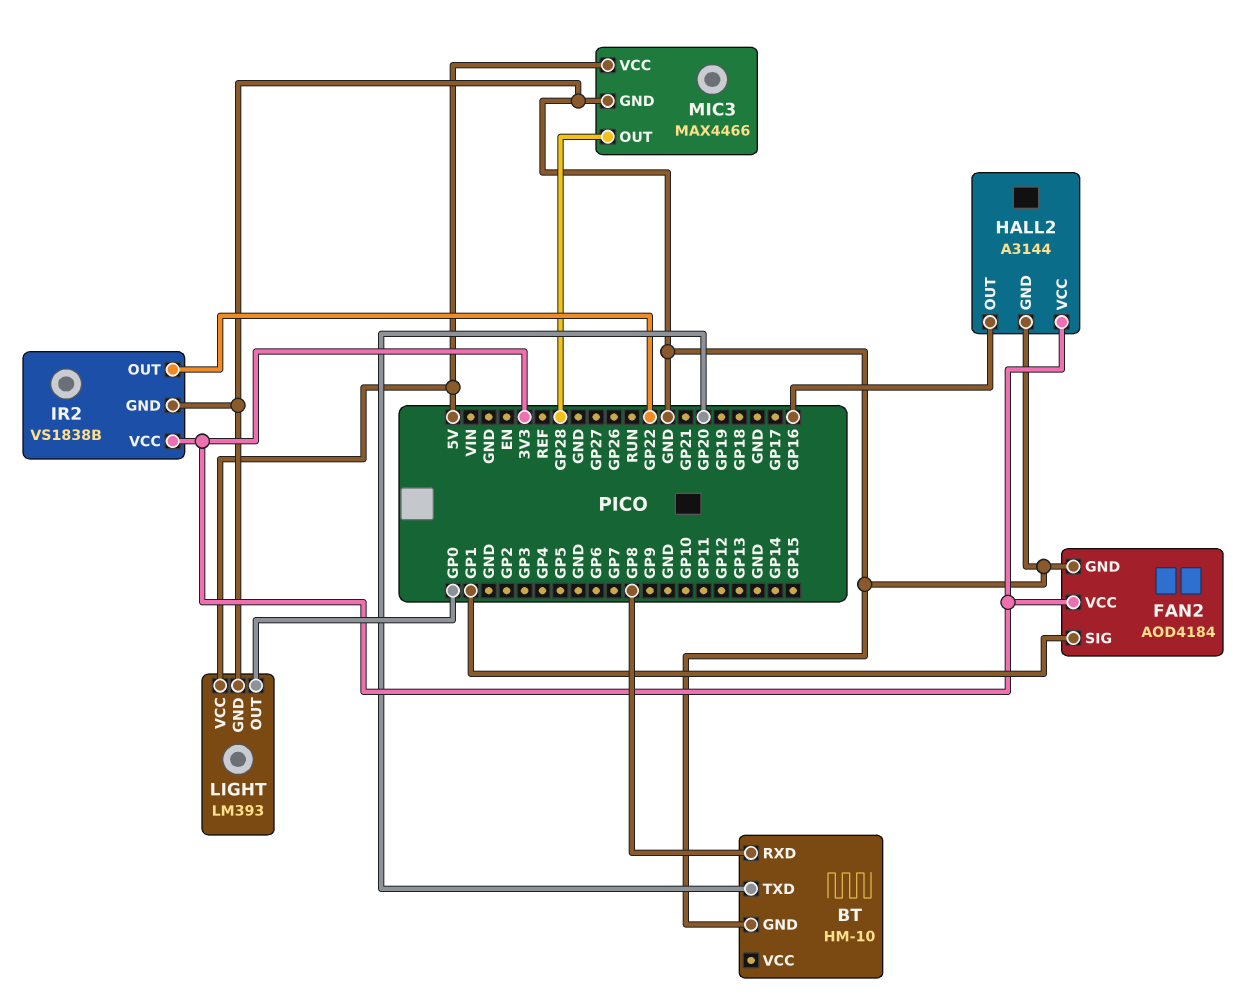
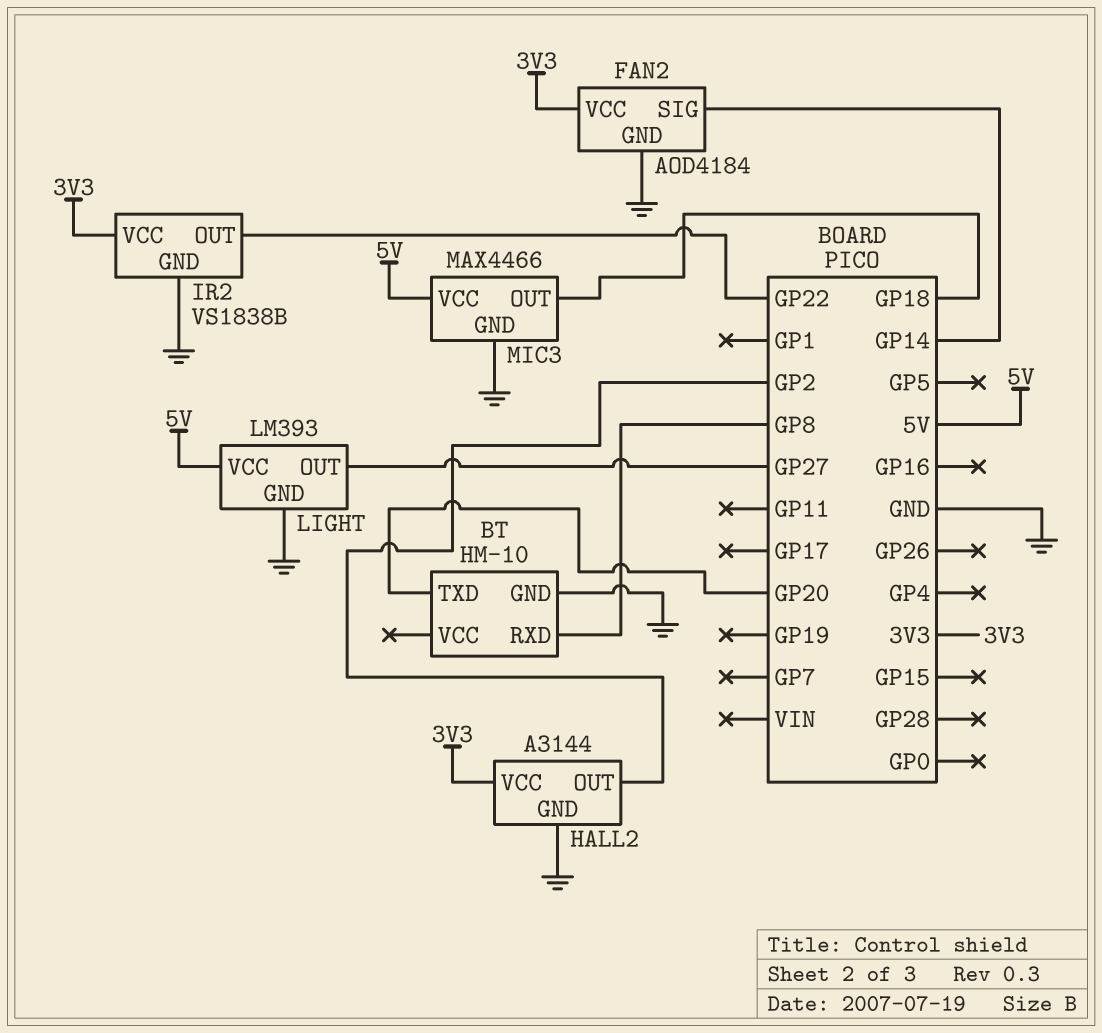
FAN2 pin SIG: GP1 -> GP14
HALL2 pin OUT: GP16 -> GP2
LIGHT pin OUT: GP0 -> GP27
MIC3 pin OUT: GP28 -> GP18

